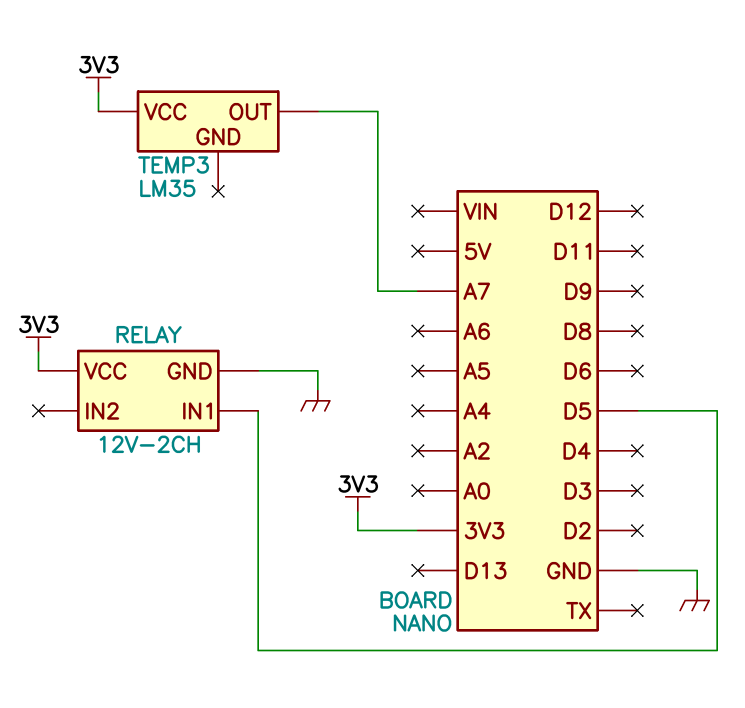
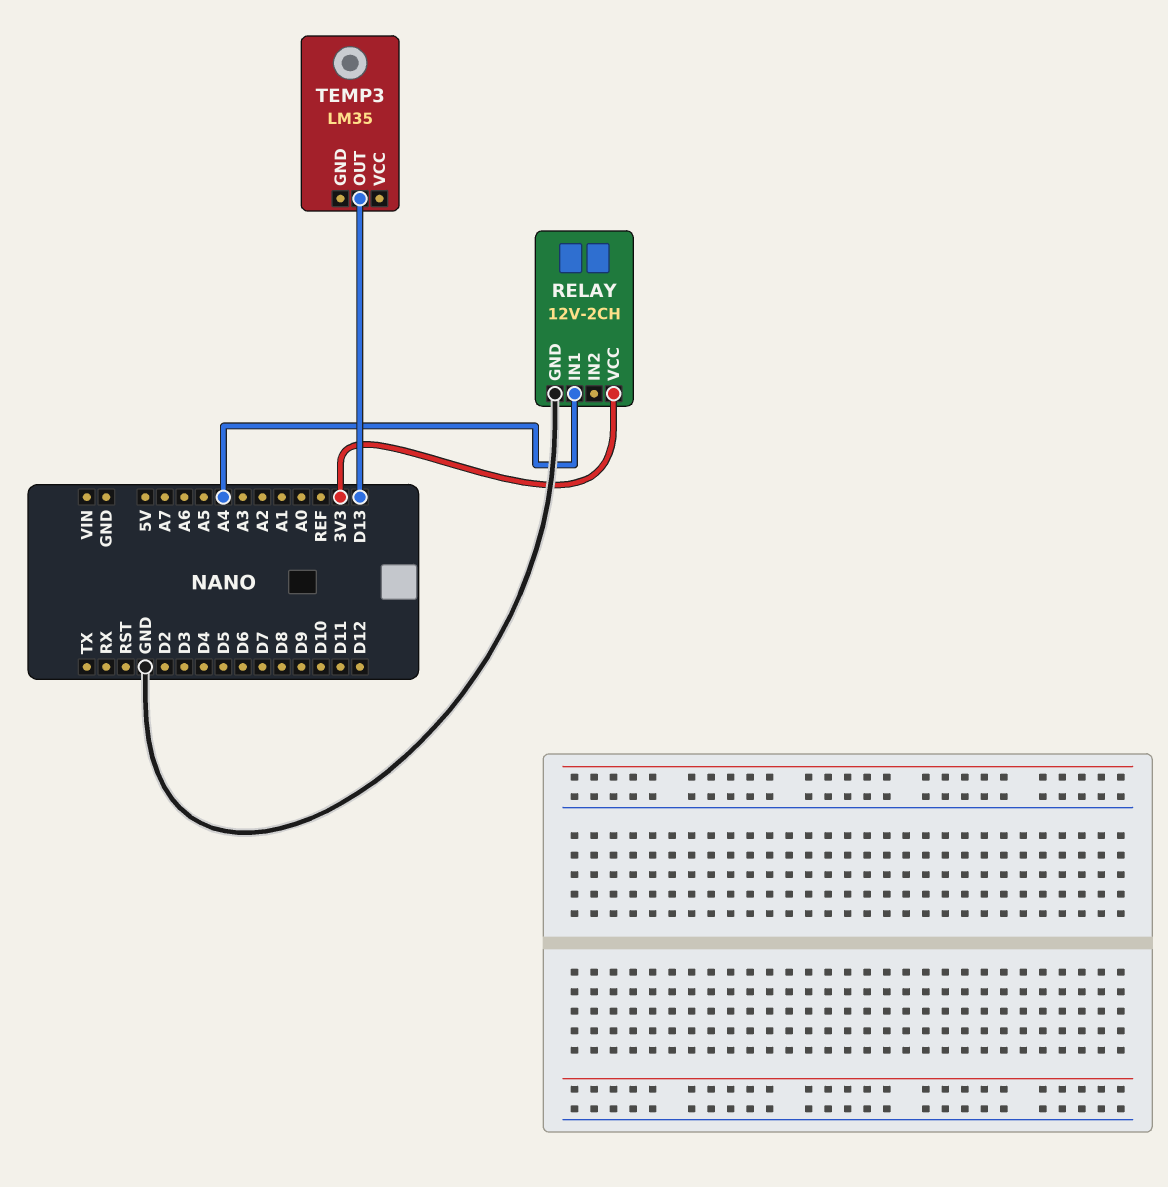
RELAY pin IN1: D5 -> A4
TEMP3 pin OUT: A7 -> D13
TEMP3 pin VCC: 3V3 -> none

